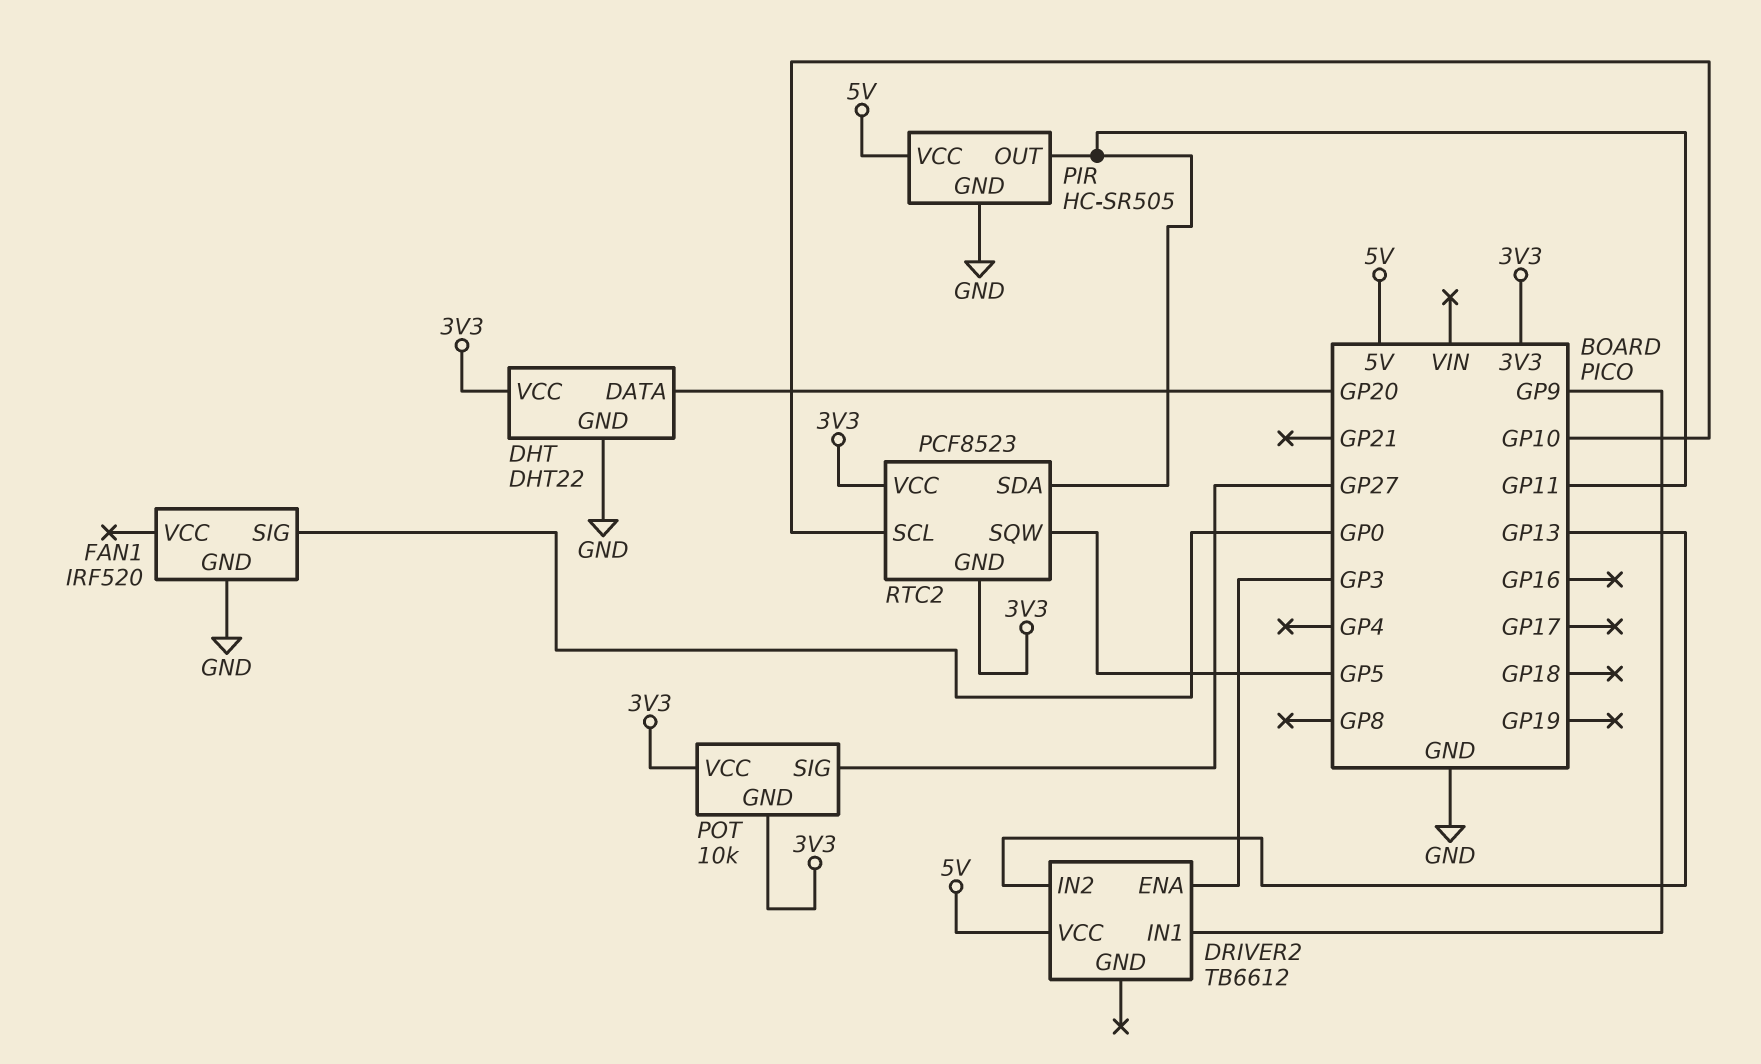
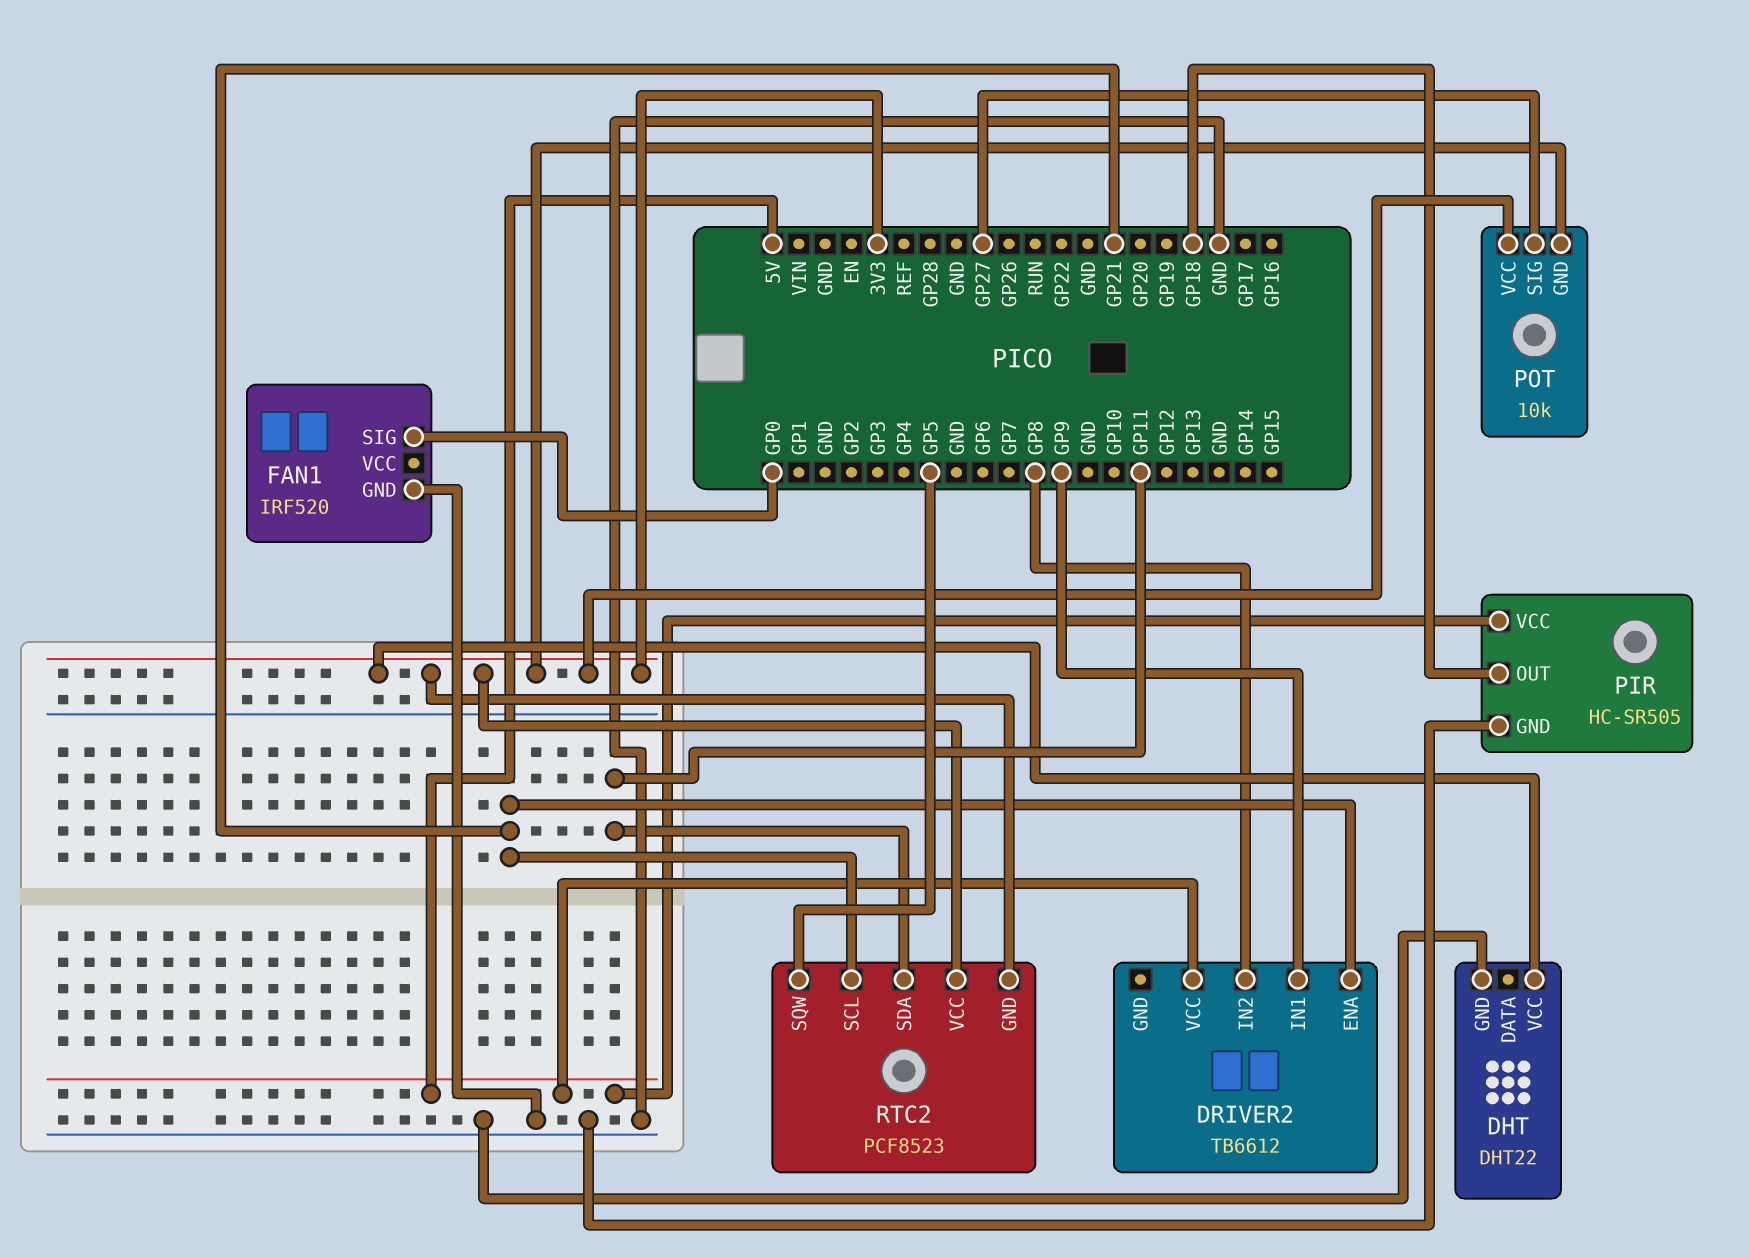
DHT pin DATA: GP20 -> none
DRIVER2 pin ENA: GP3 -> GP21
DRIVER2 pin IN2: GP13 -> GP8
PIR pin OUT: GP11 -> GP18
RTC2 pin SCL: GP10 -> GP21

